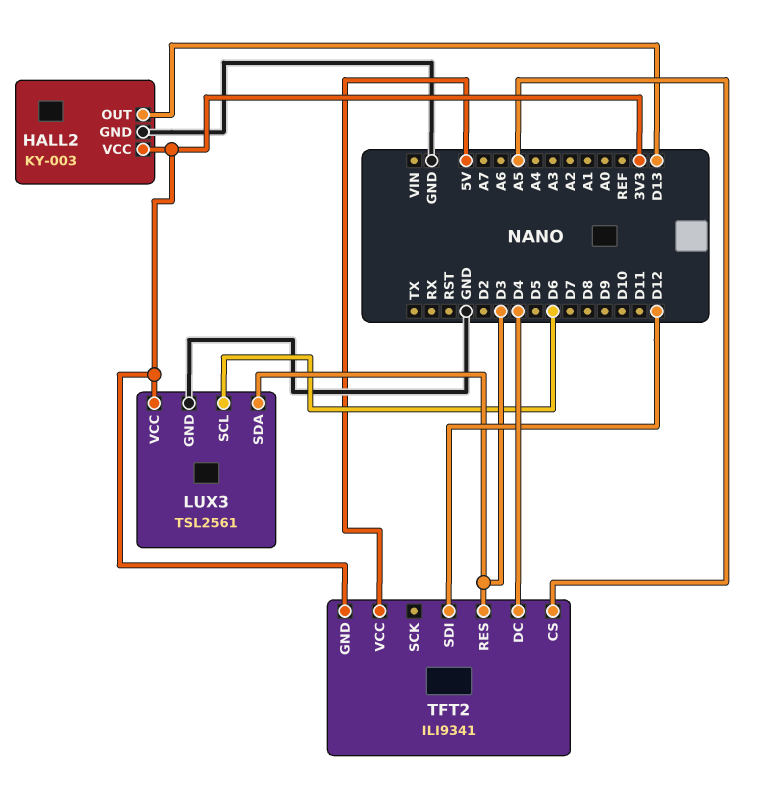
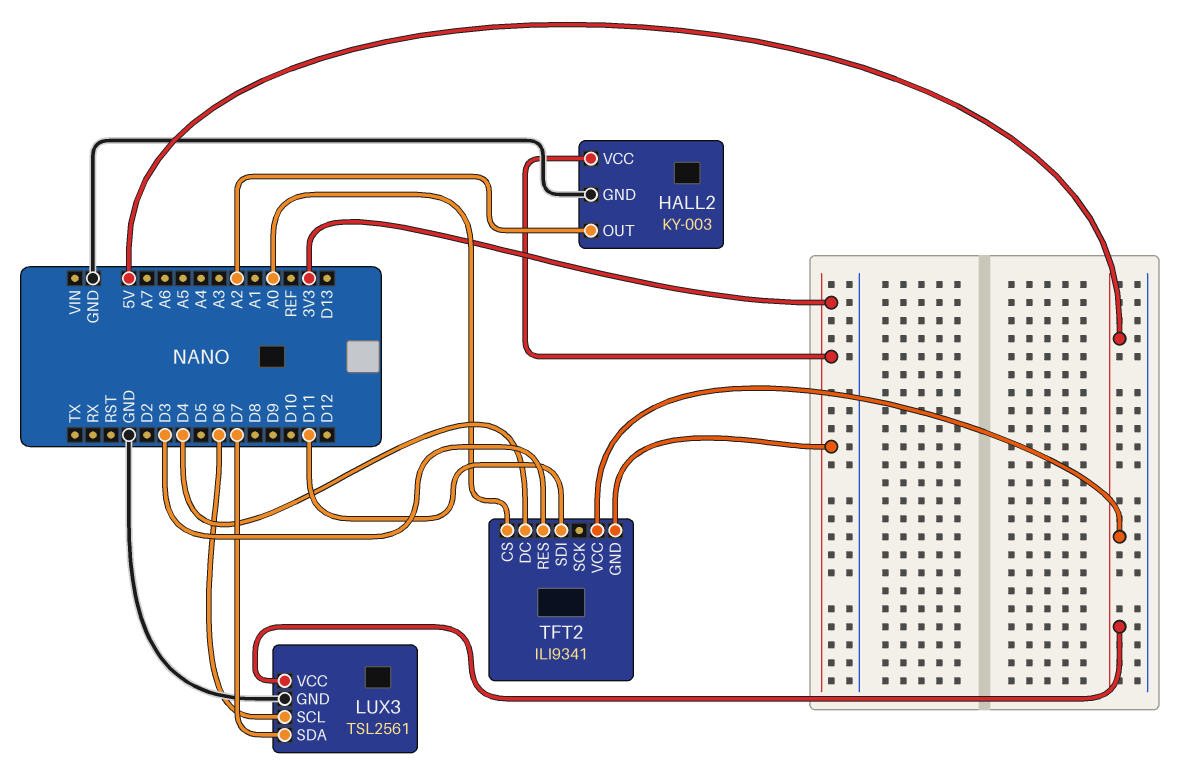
HALL2 pin OUT: D13 -> A2
LUX3 pin SDA: D3 -> D7
LUX3 pin VCC: 3V3 -> 5V
TFT2 pin CS: A5 -> A0
TFT2 pin SDI: D12 -> D11

